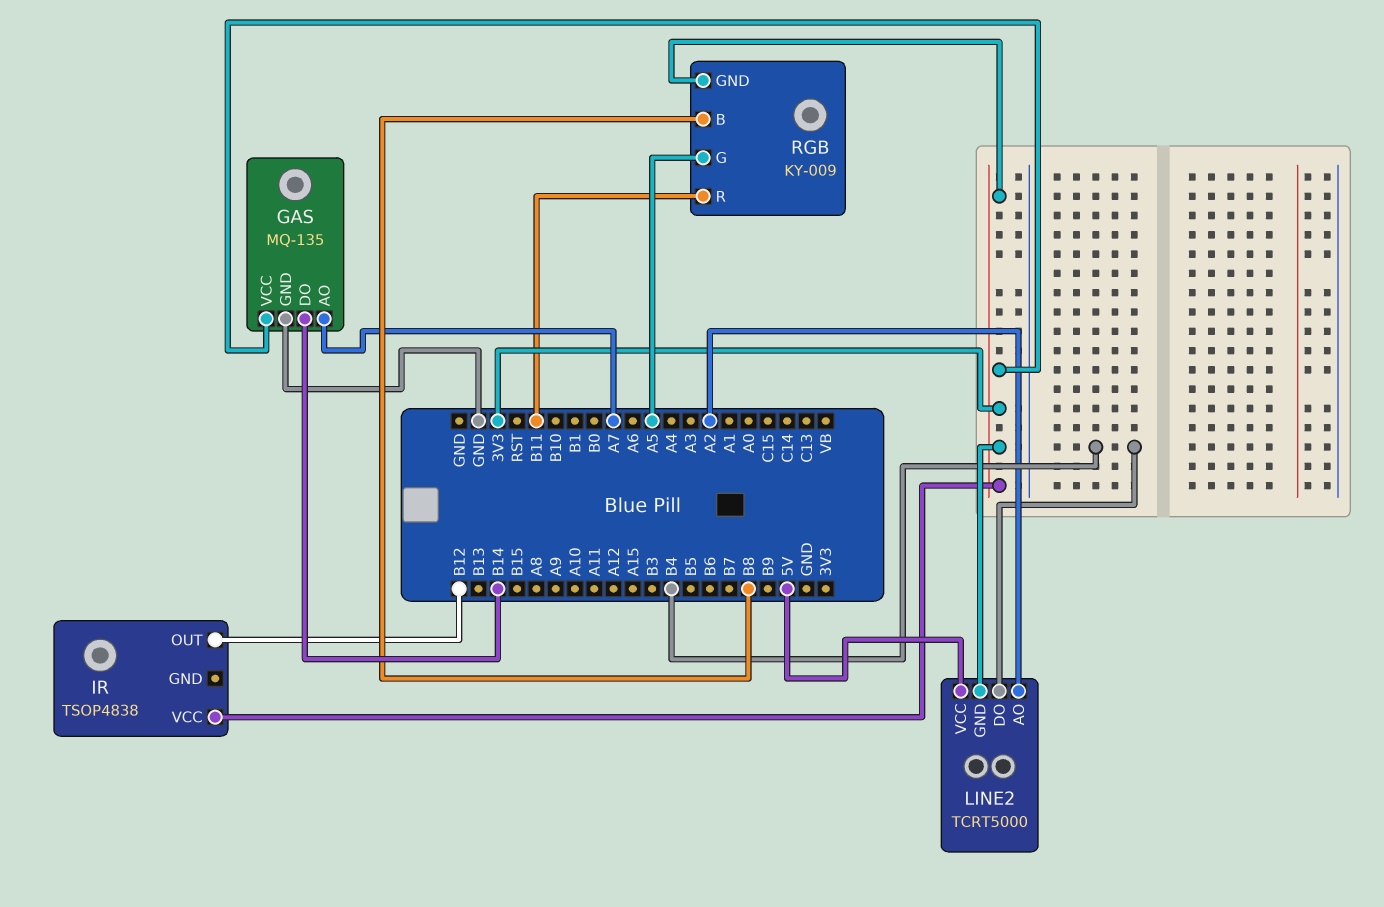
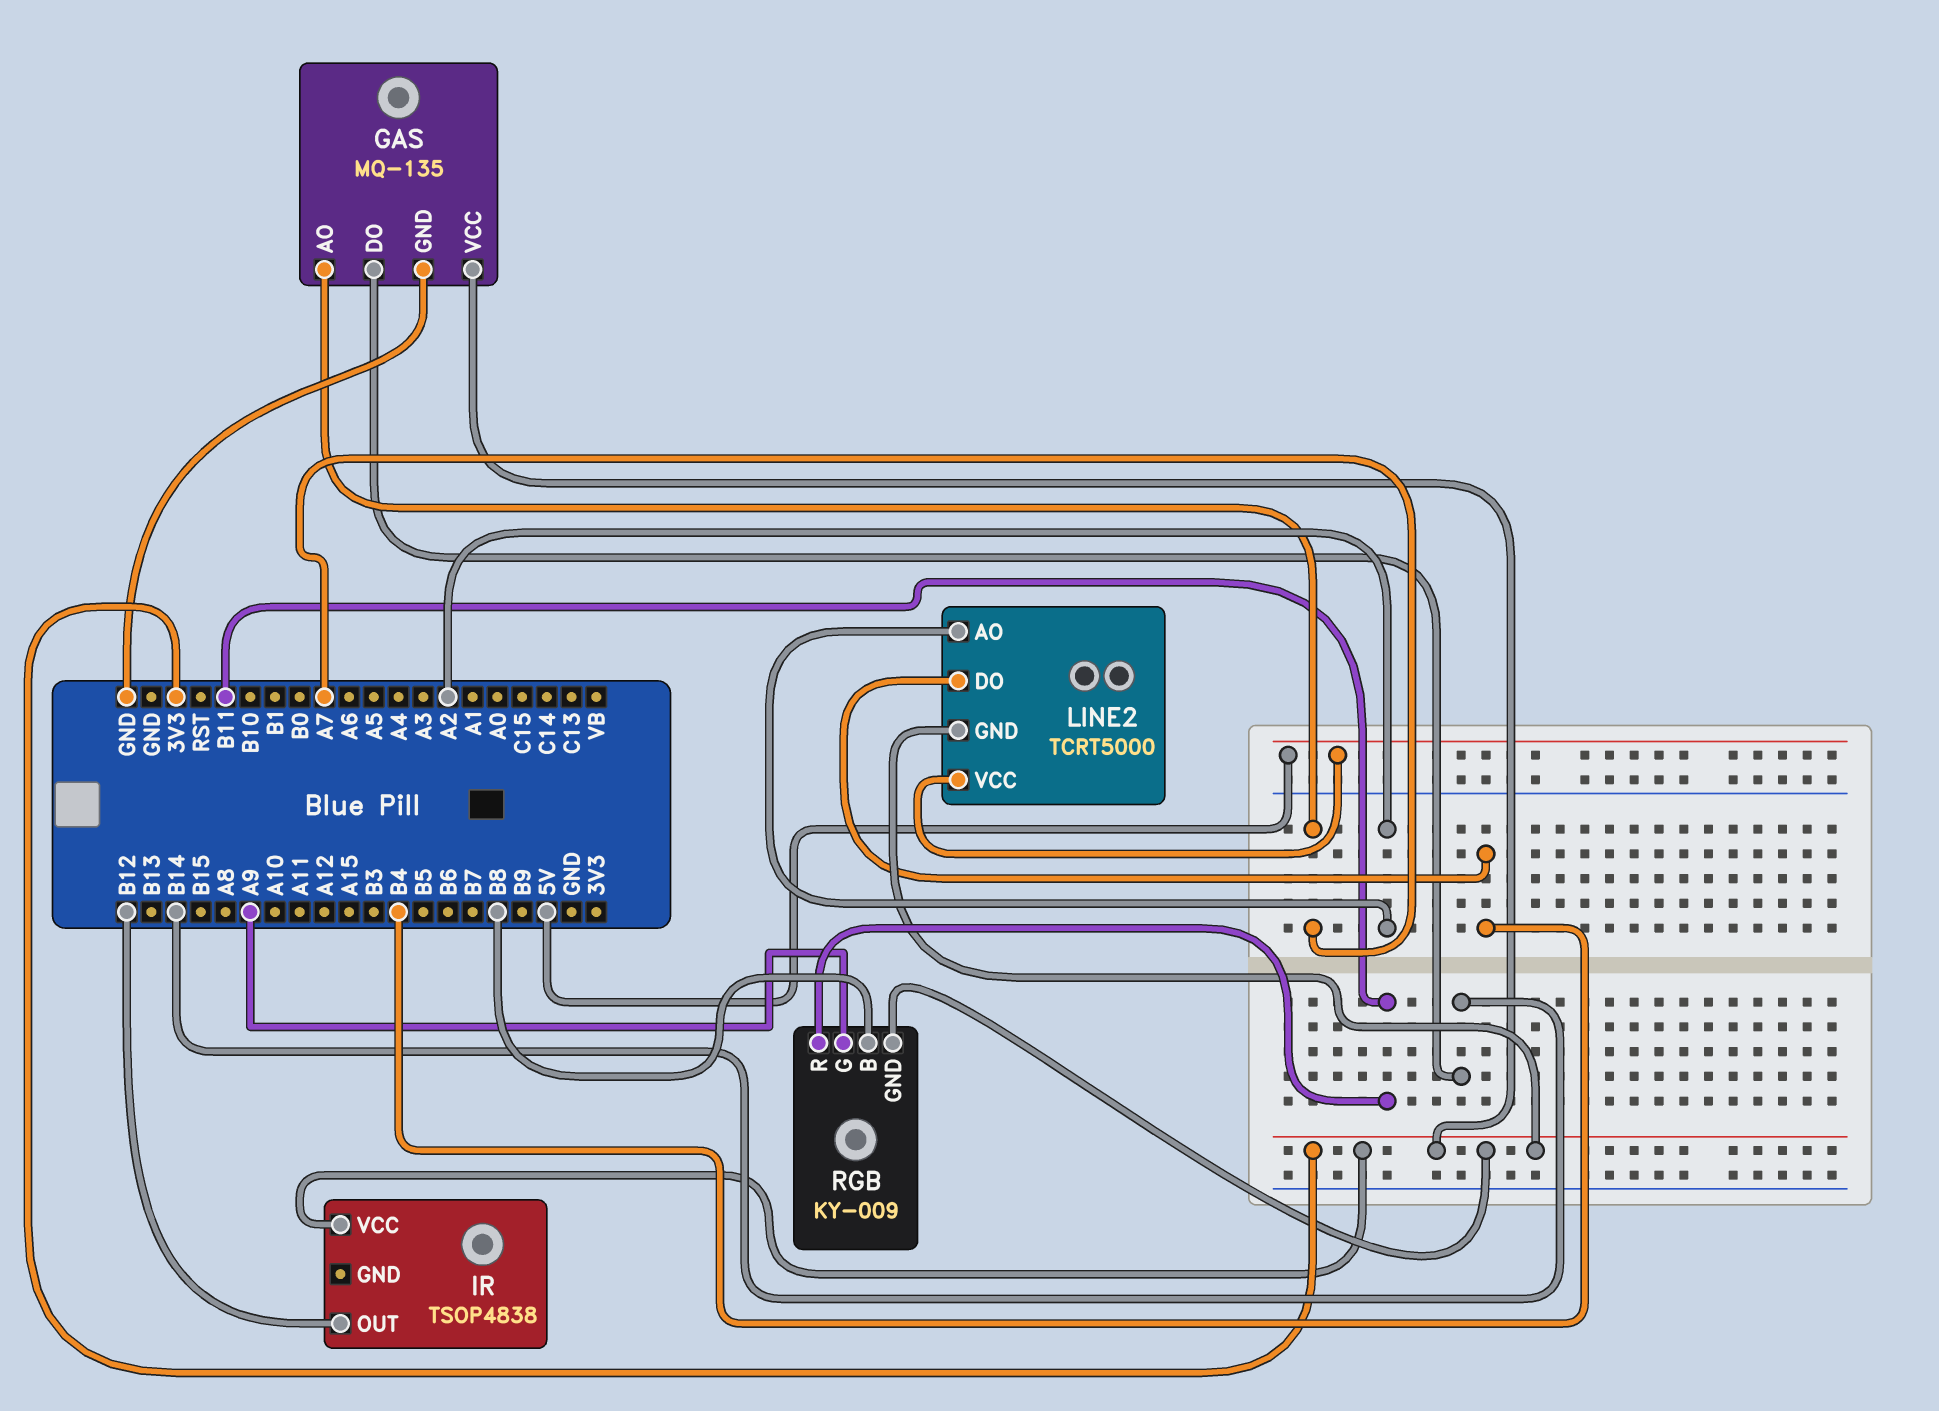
RGB pin G: A5 -> A9

